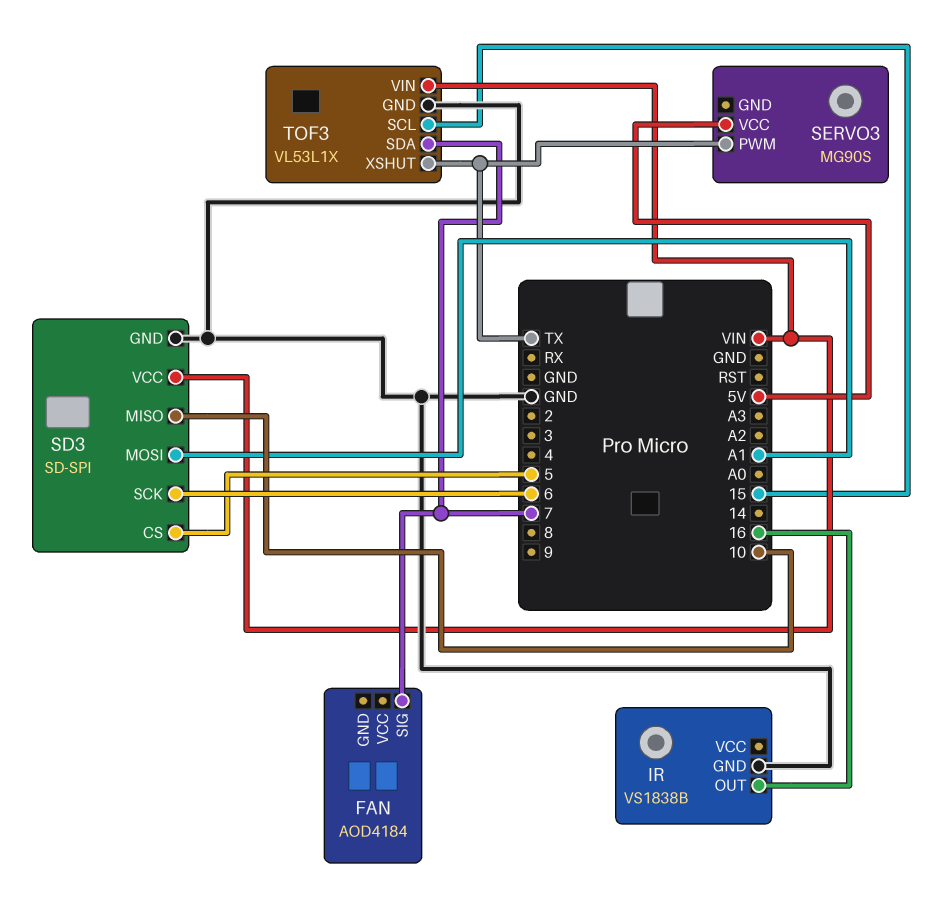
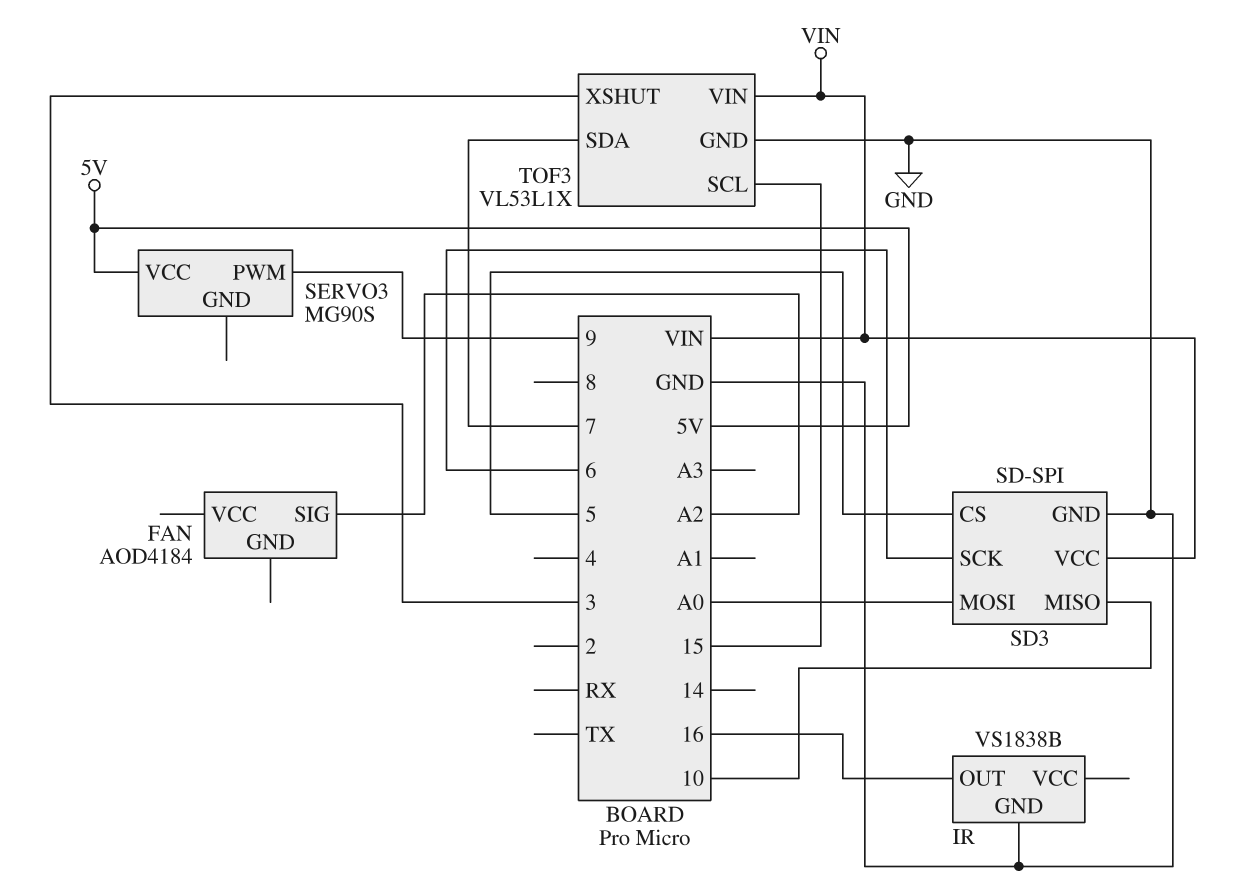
FAN pin SIG: 7 -> A2
SD3 pin MOSI: A1 -> A0
SERVO3 pin PWM: TX -> 9
TOF3 pin XSHUT: TX -> 3

